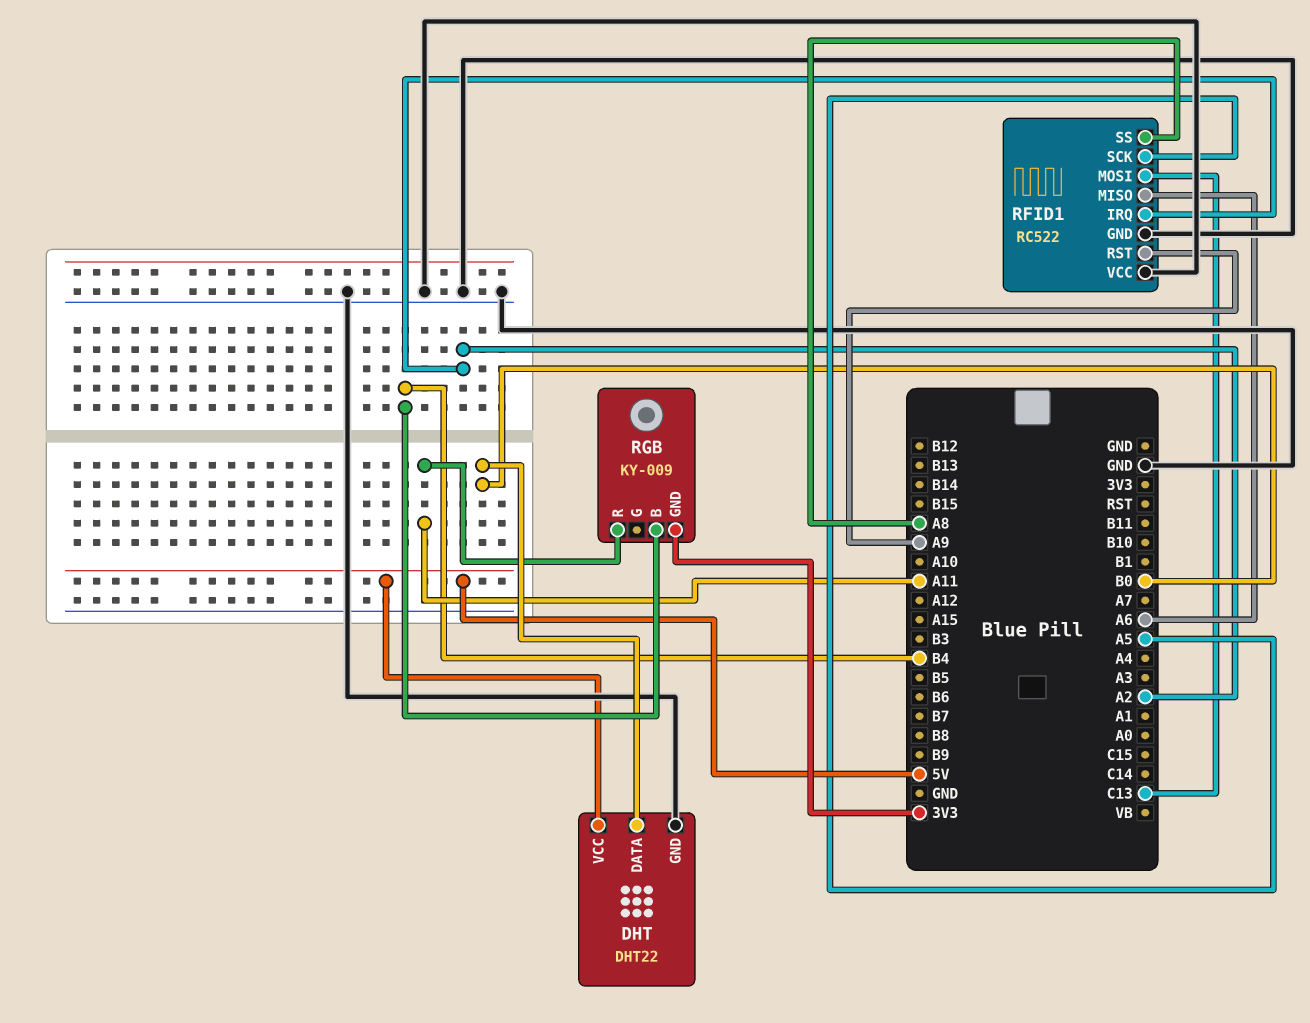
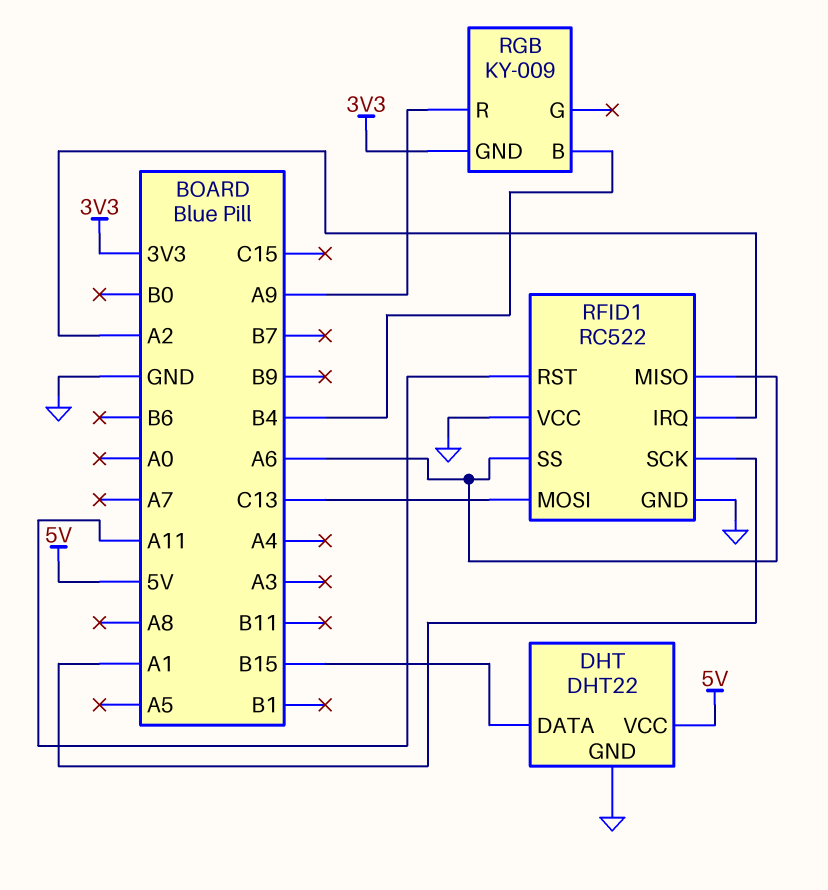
DHT pin DATA: B0 -> B15
RFID1 pin RST: A9 -> A11
RFID1 pin SCK: A5 -> A1
RFID1 pin SS: A8 -> A6
RGB pin R: A11 -> A9

